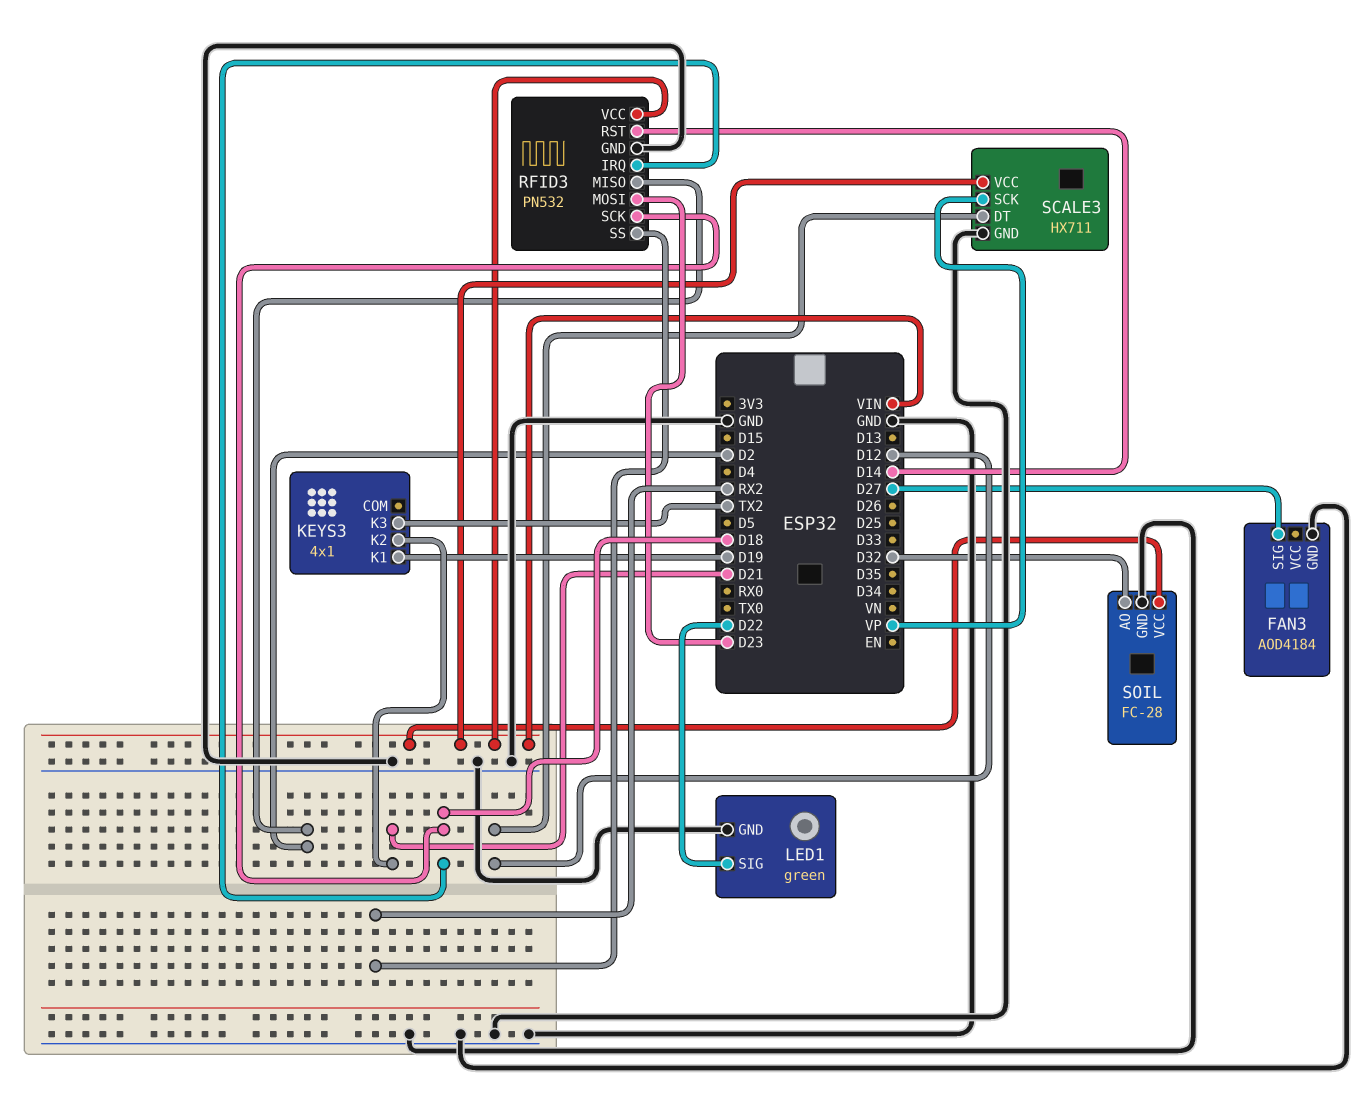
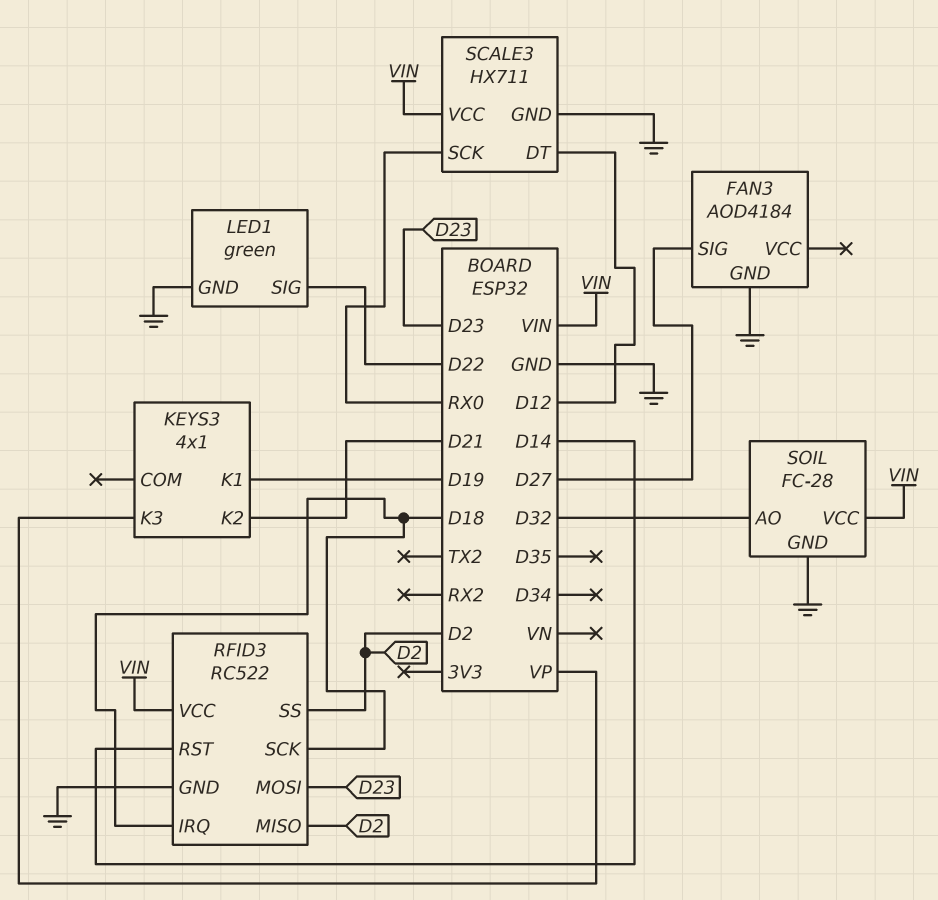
KEYS3 pin K3: TX2 -> VP
RFID3: PN532 -> RC522
RFID3 pin SS: RX2 -> D2
SCALE3 pin SCK: VP -> RX0

